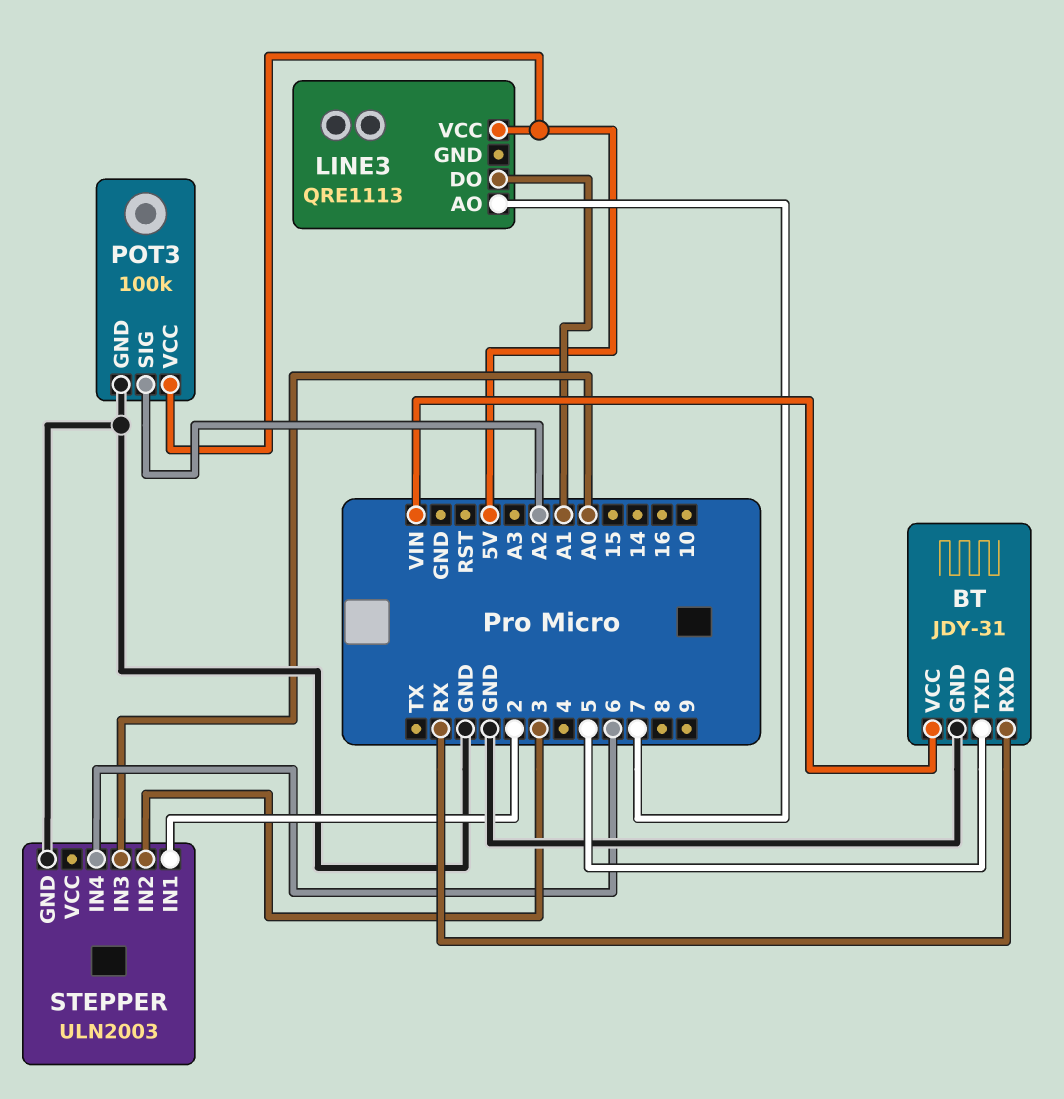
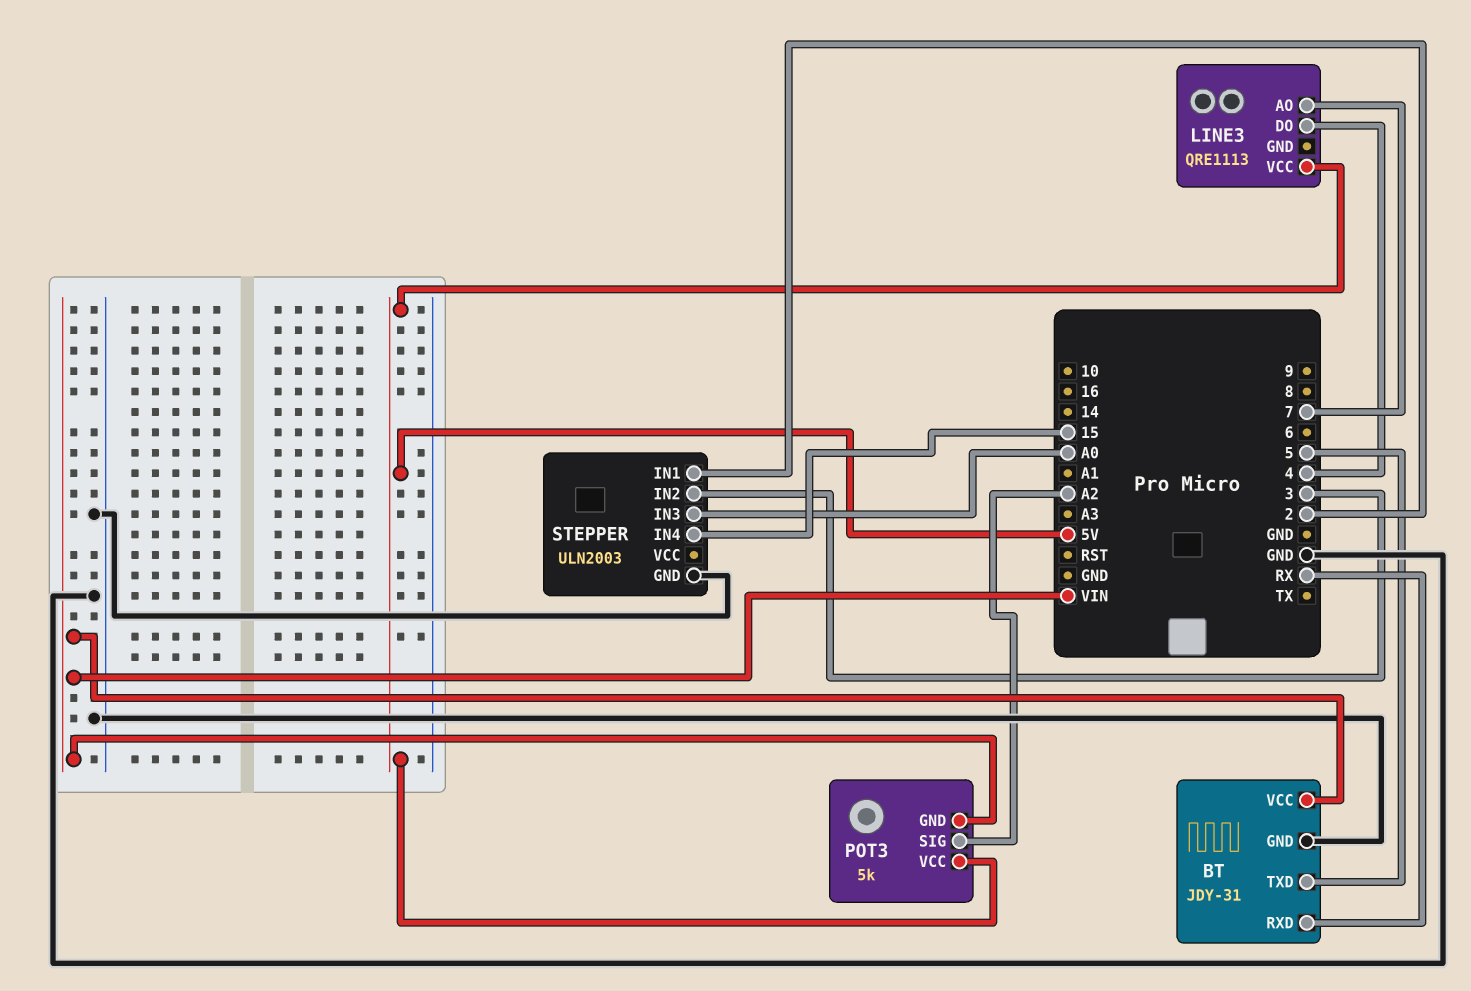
LINE3 pin DO: A1 -> 4
POT3: 100k -> 5k
POT3 pin GND: GND -> VIN
STEPPER pin IN4: 6 -> 15

